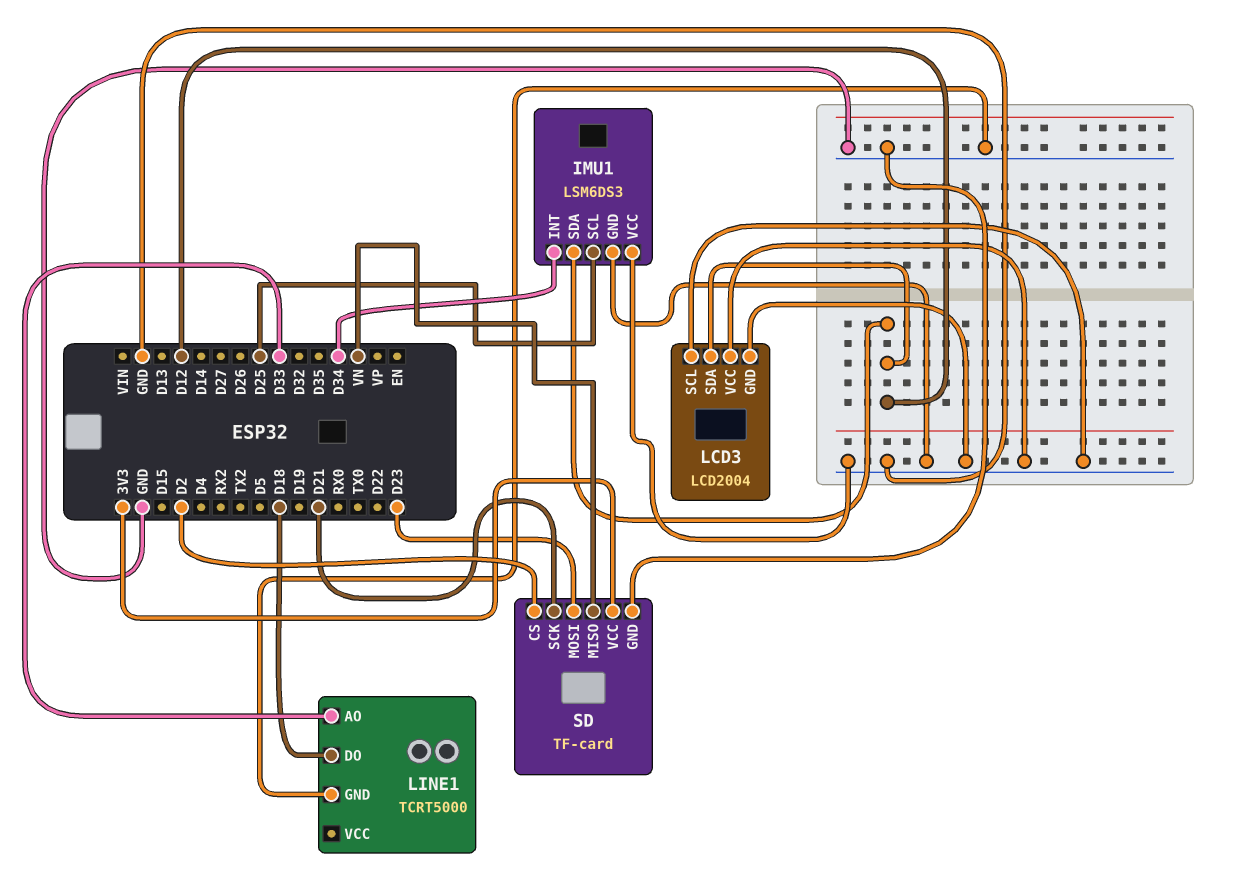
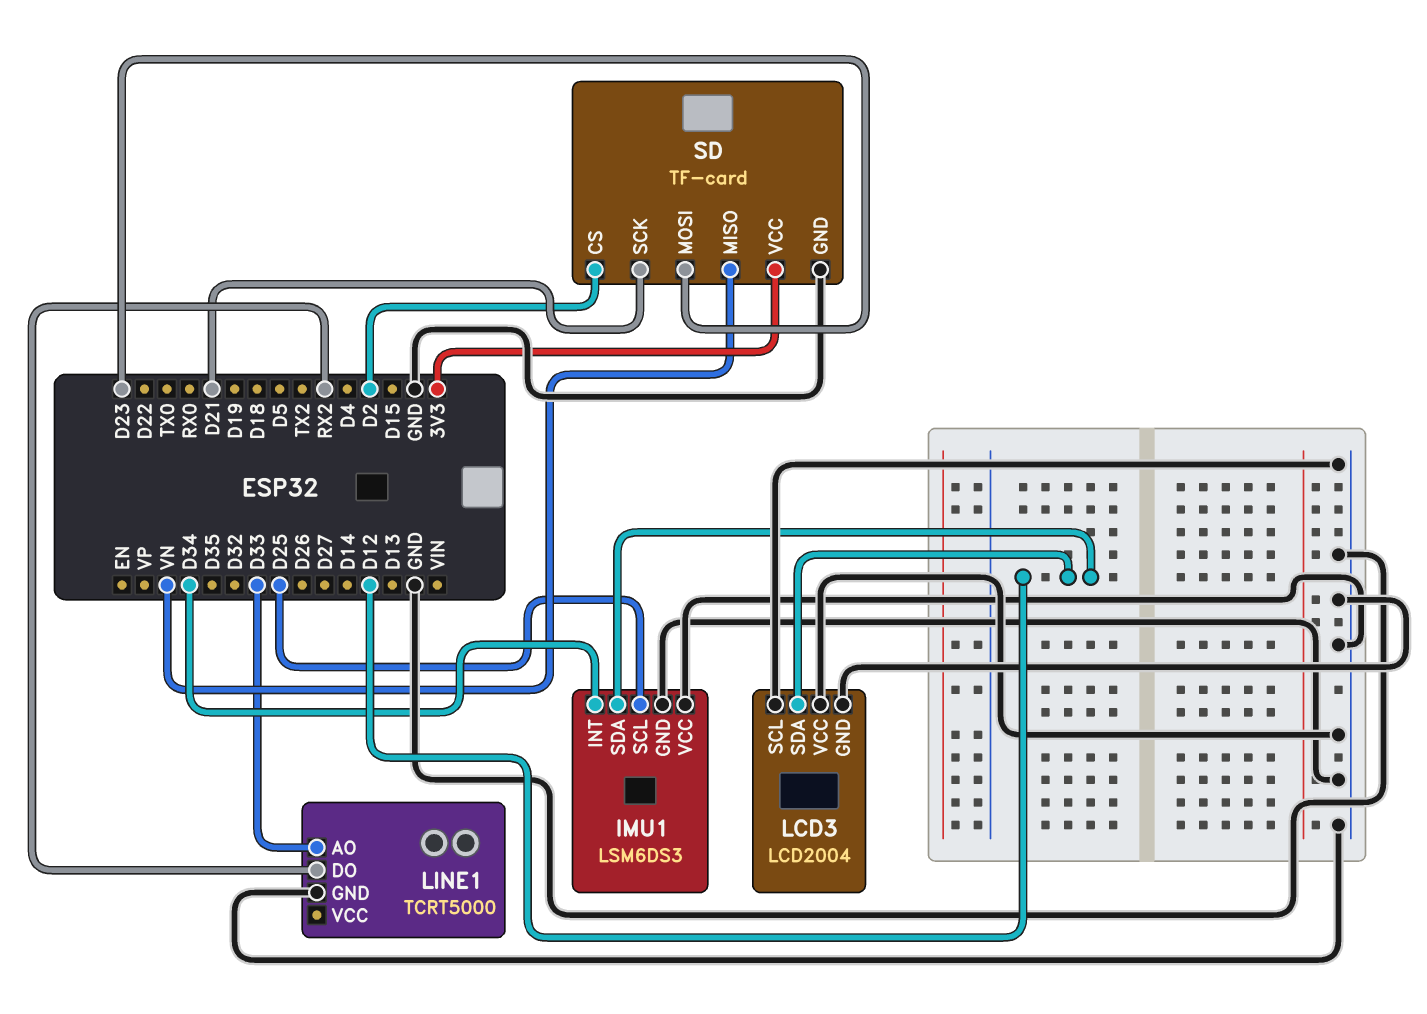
LINE1 pin DO: D18 -> RX2

